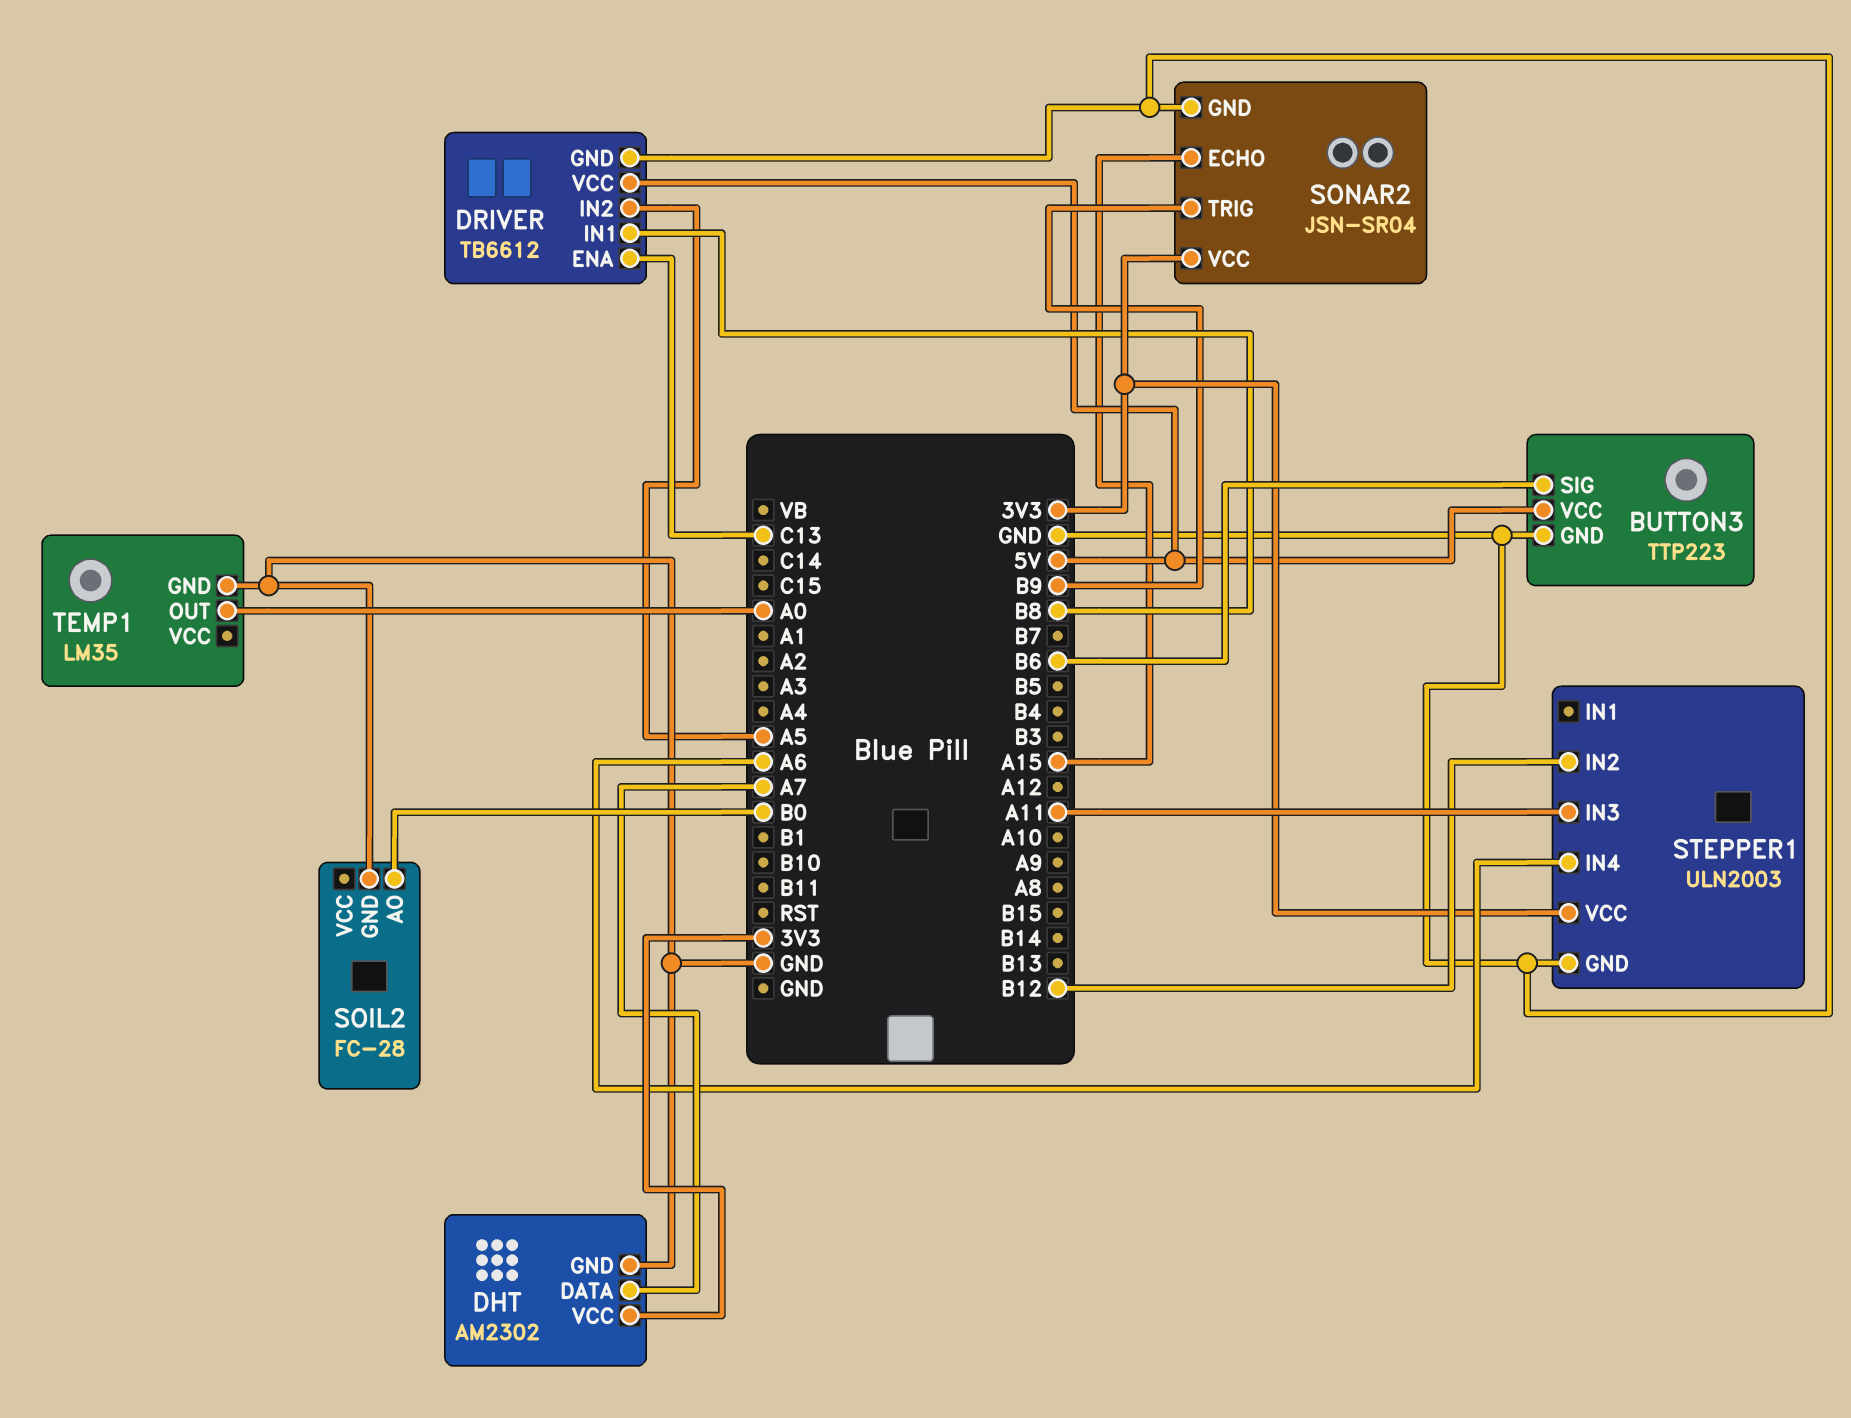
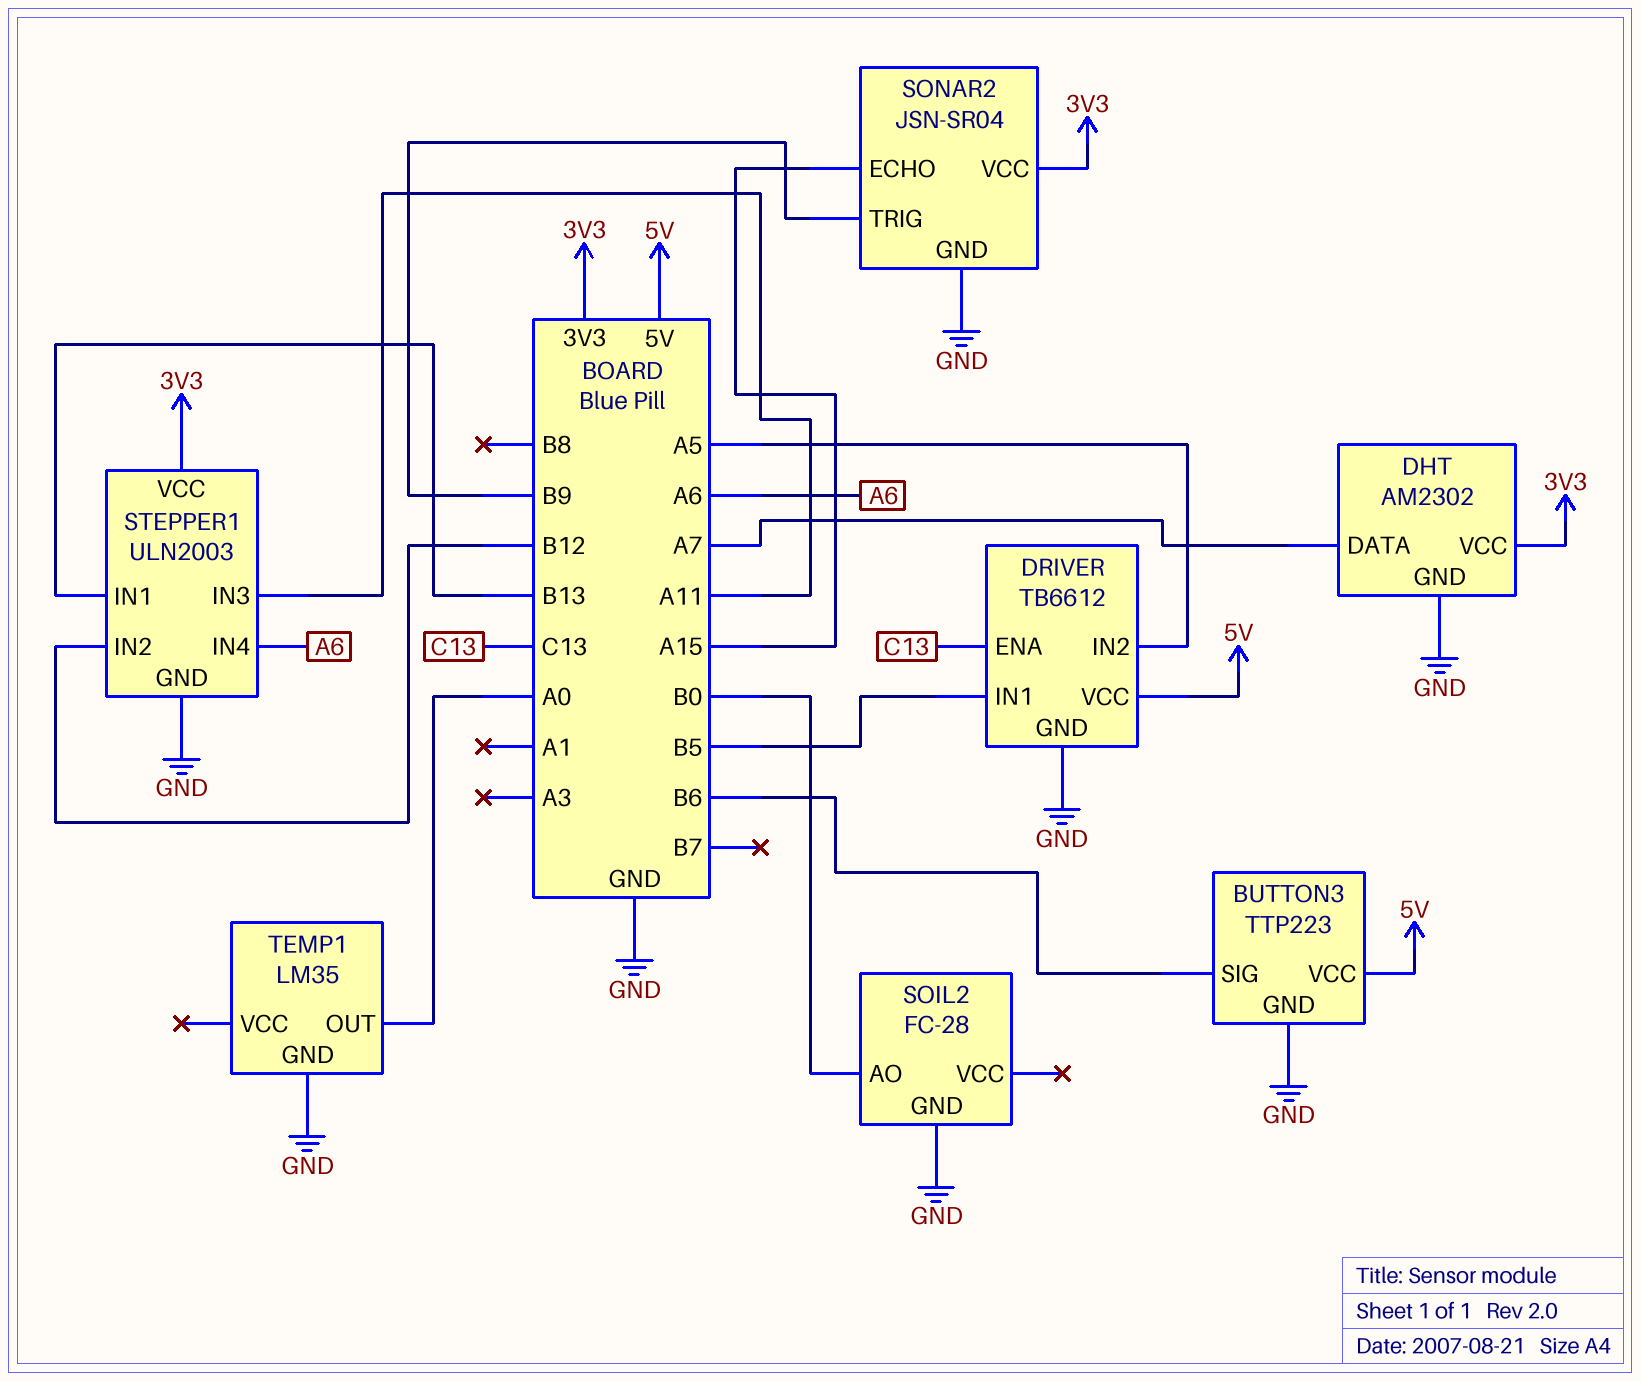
DRIVER pin IN1: B8 -> B5
STEPPER1 pin IN1: none -> B13

